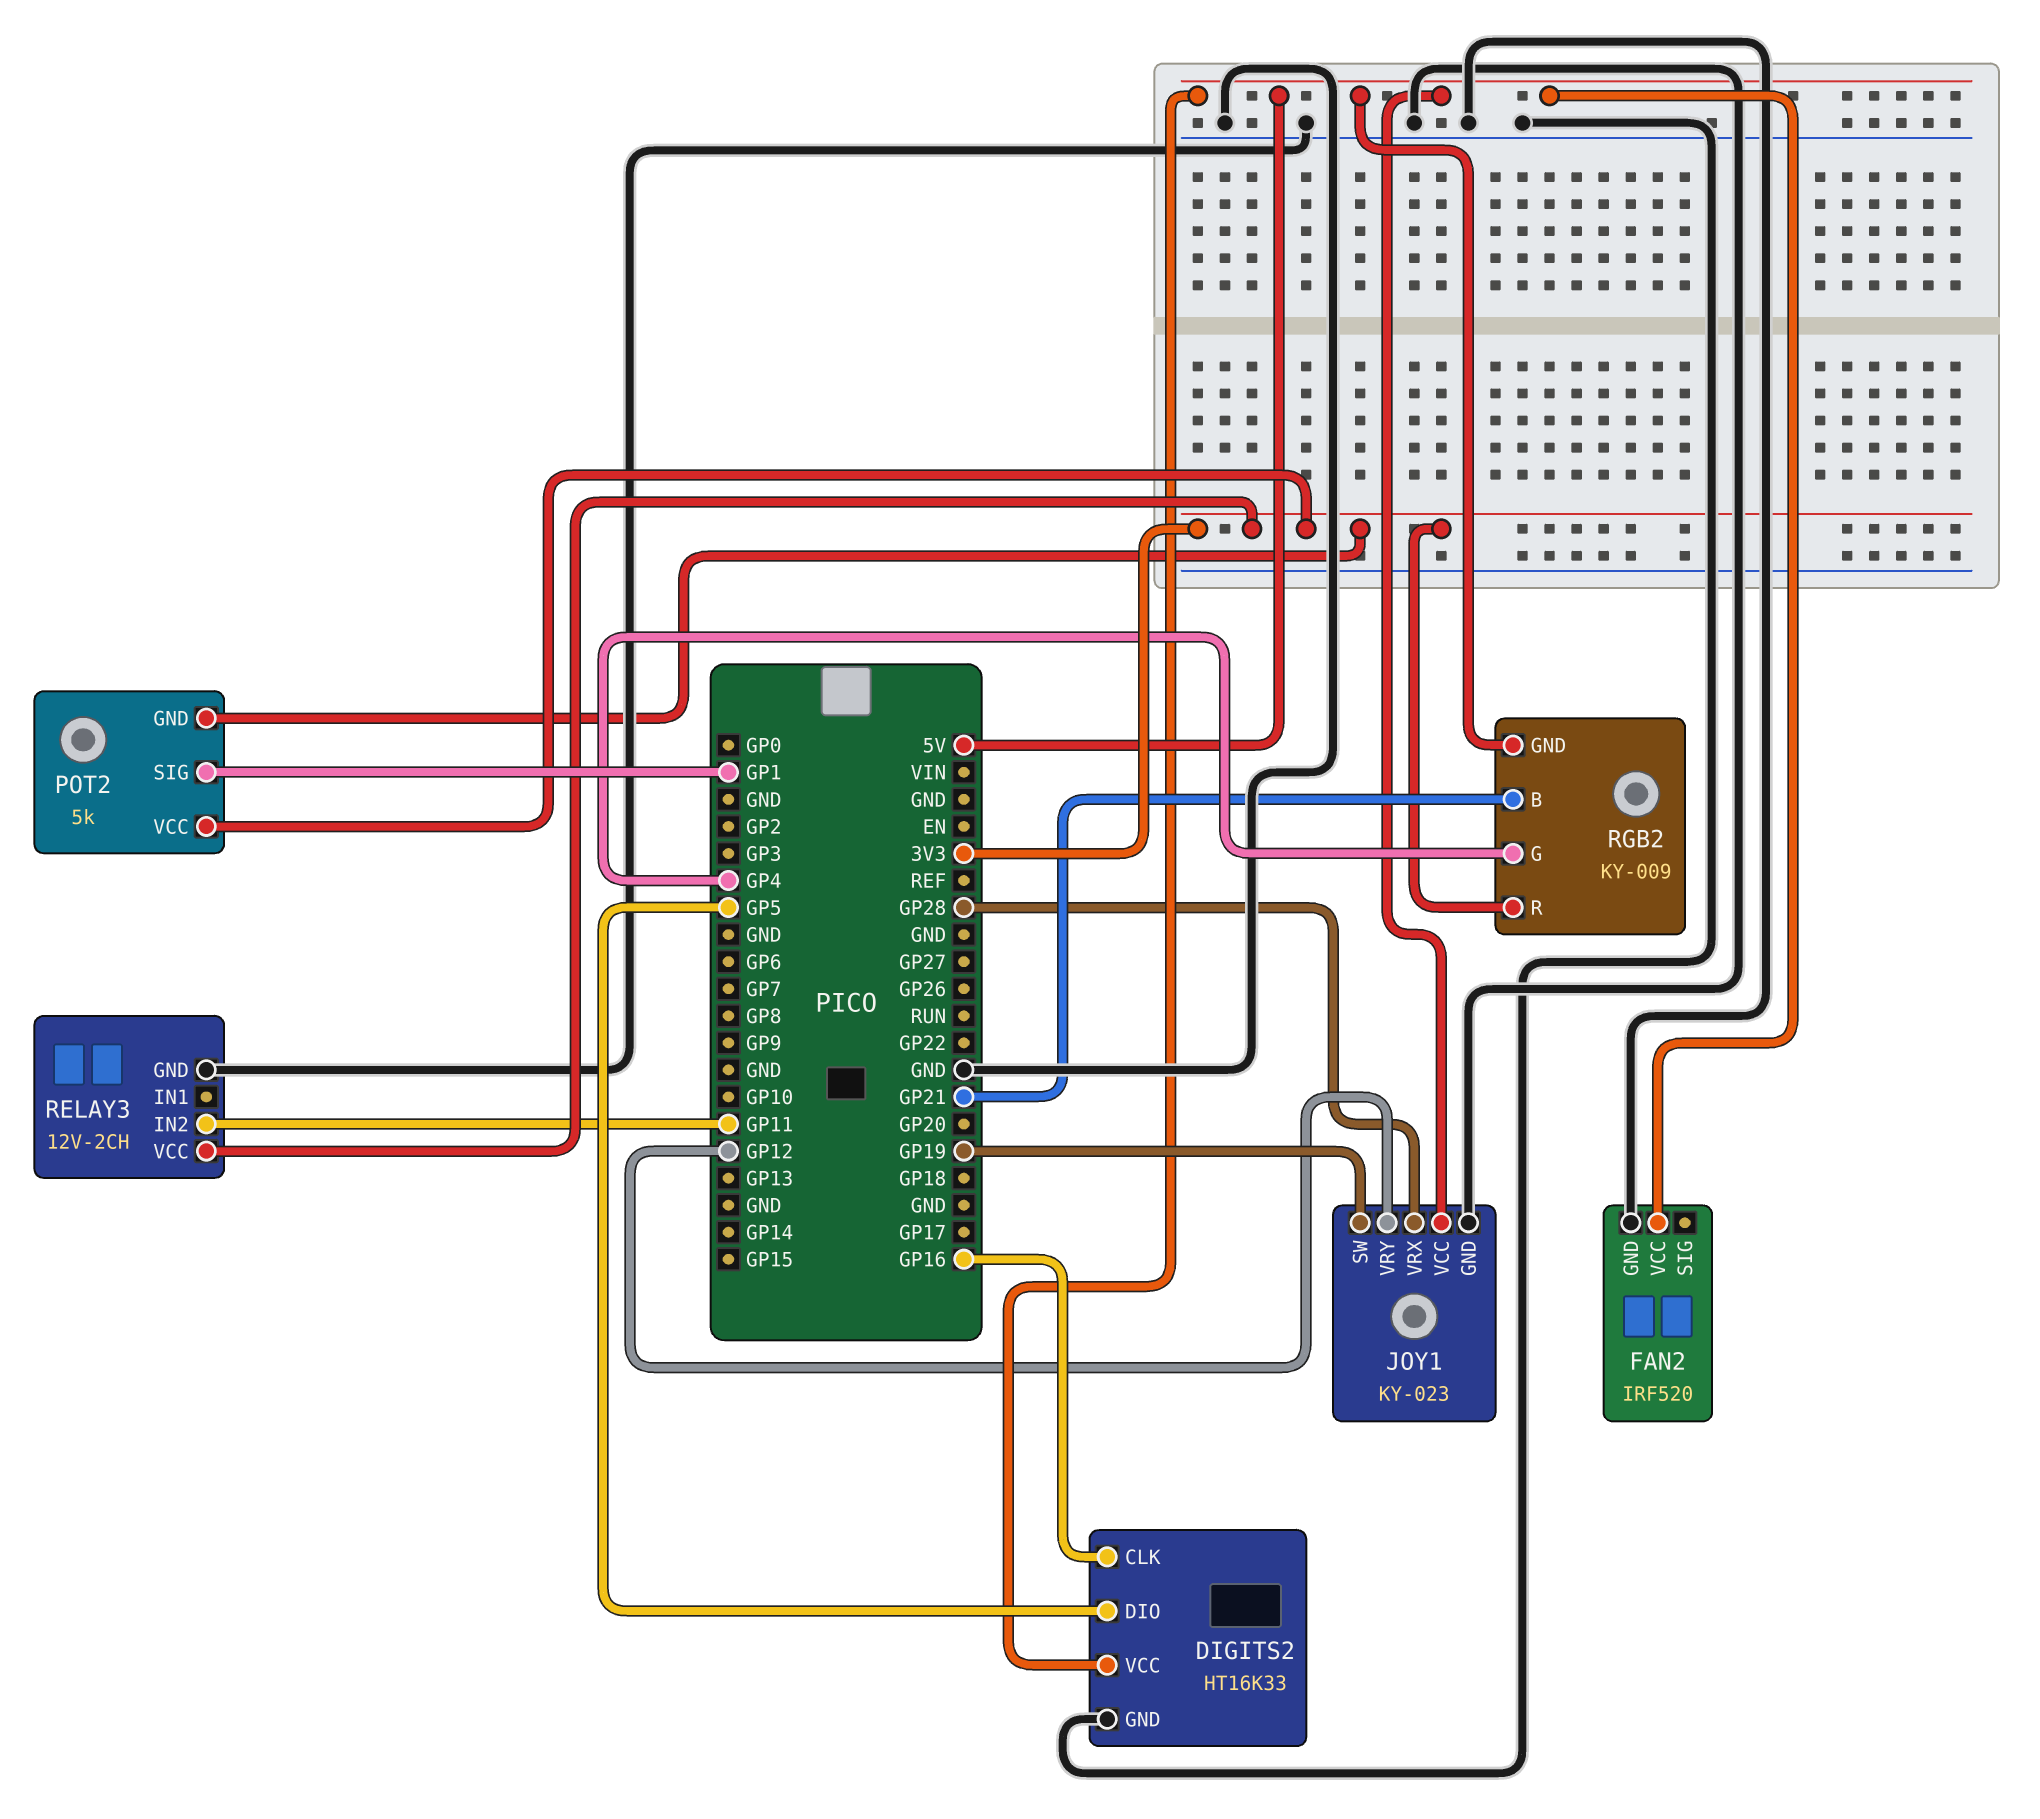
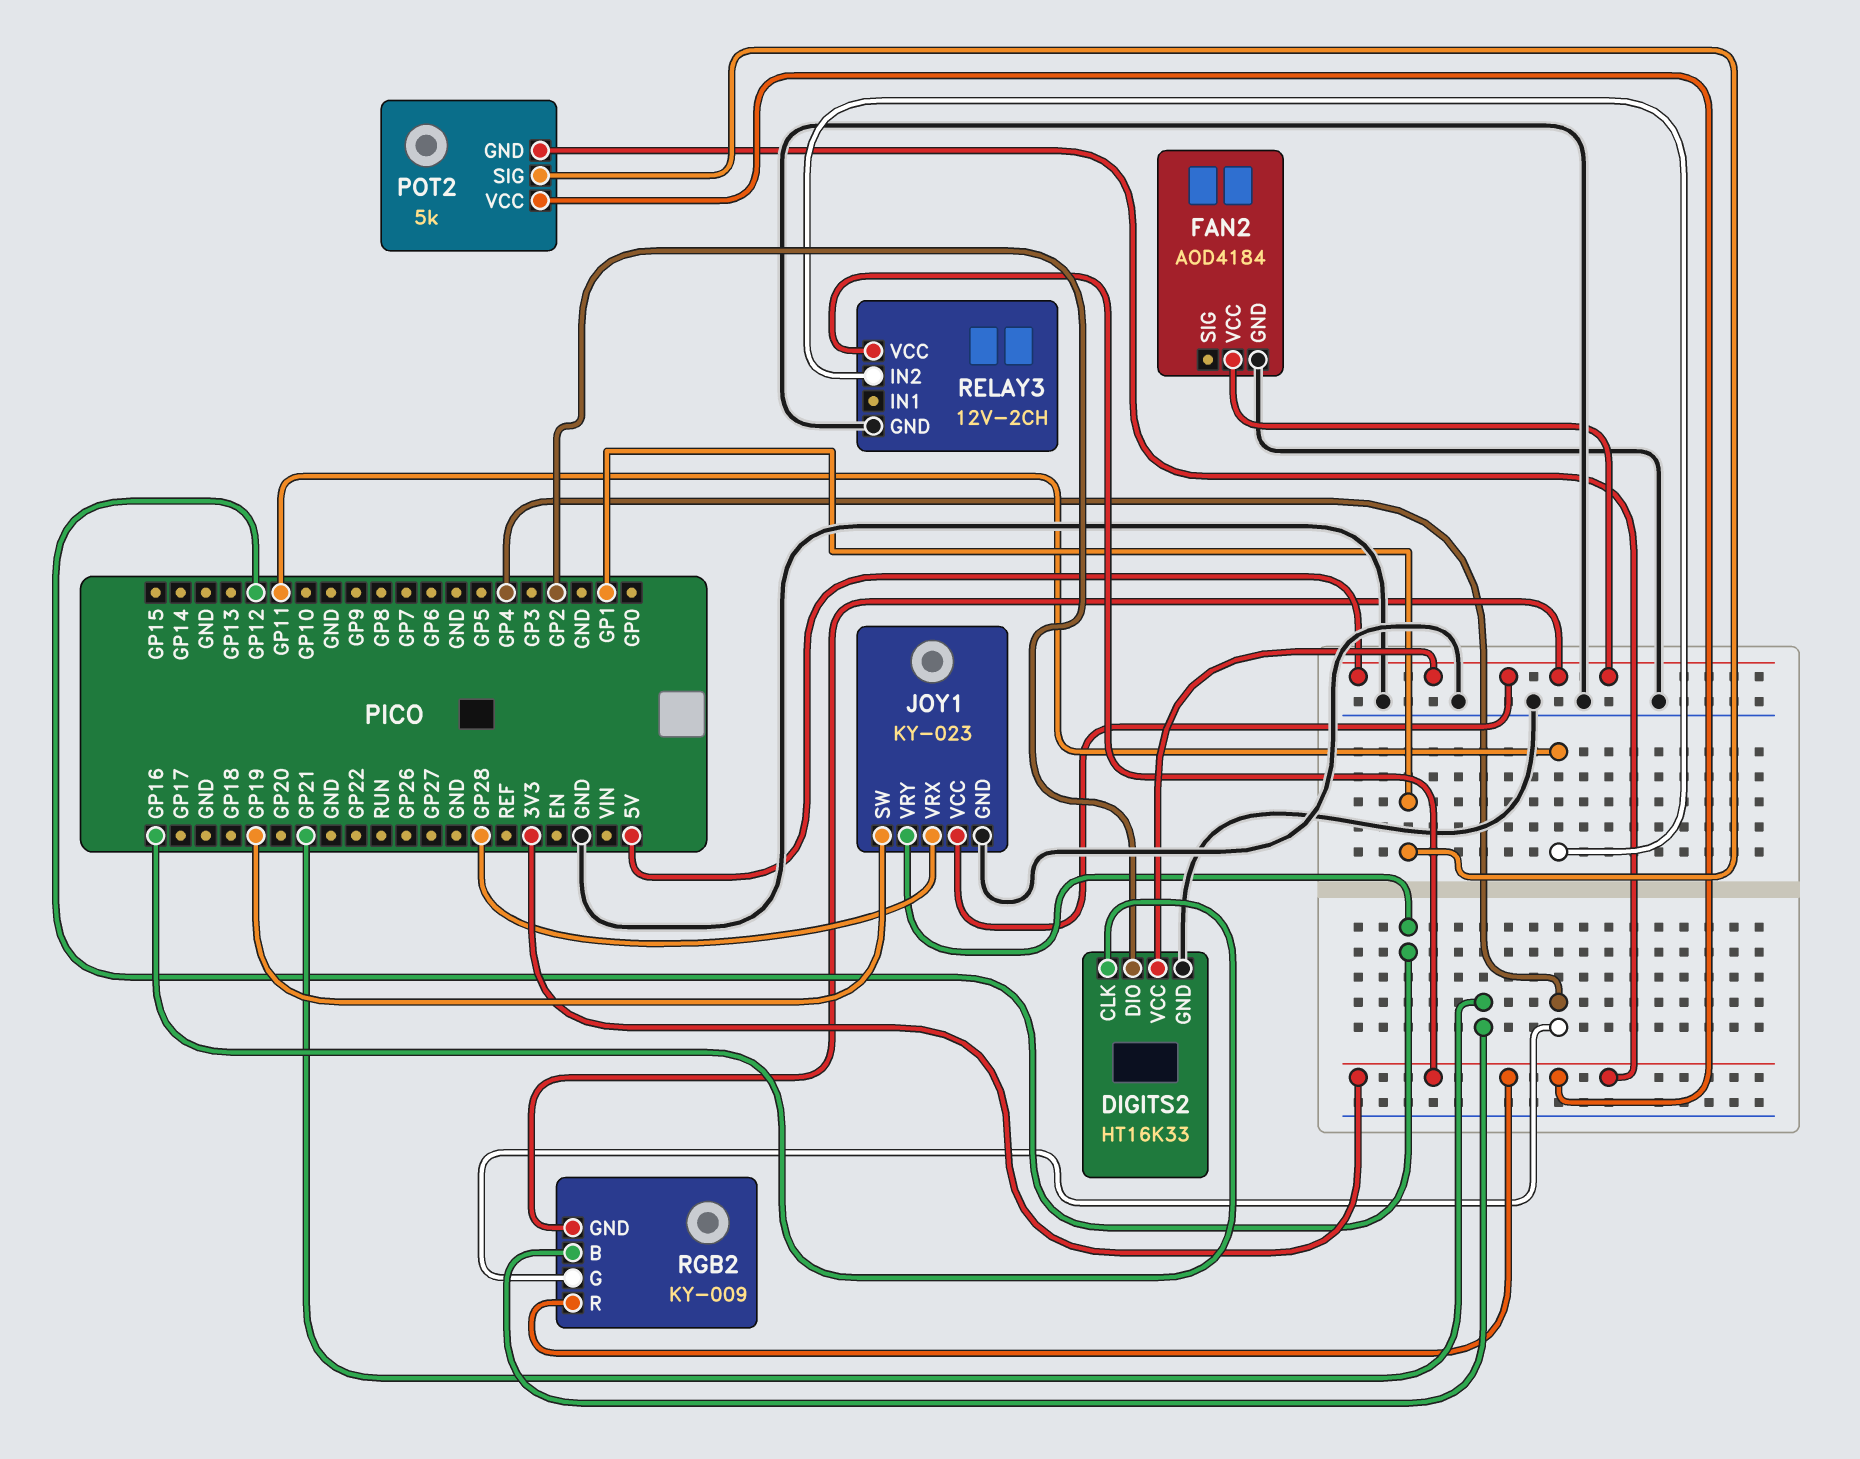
DIGITS2 pin DIO: GP5 -> GP2
FAN2: IRF520 -> AOD4184

